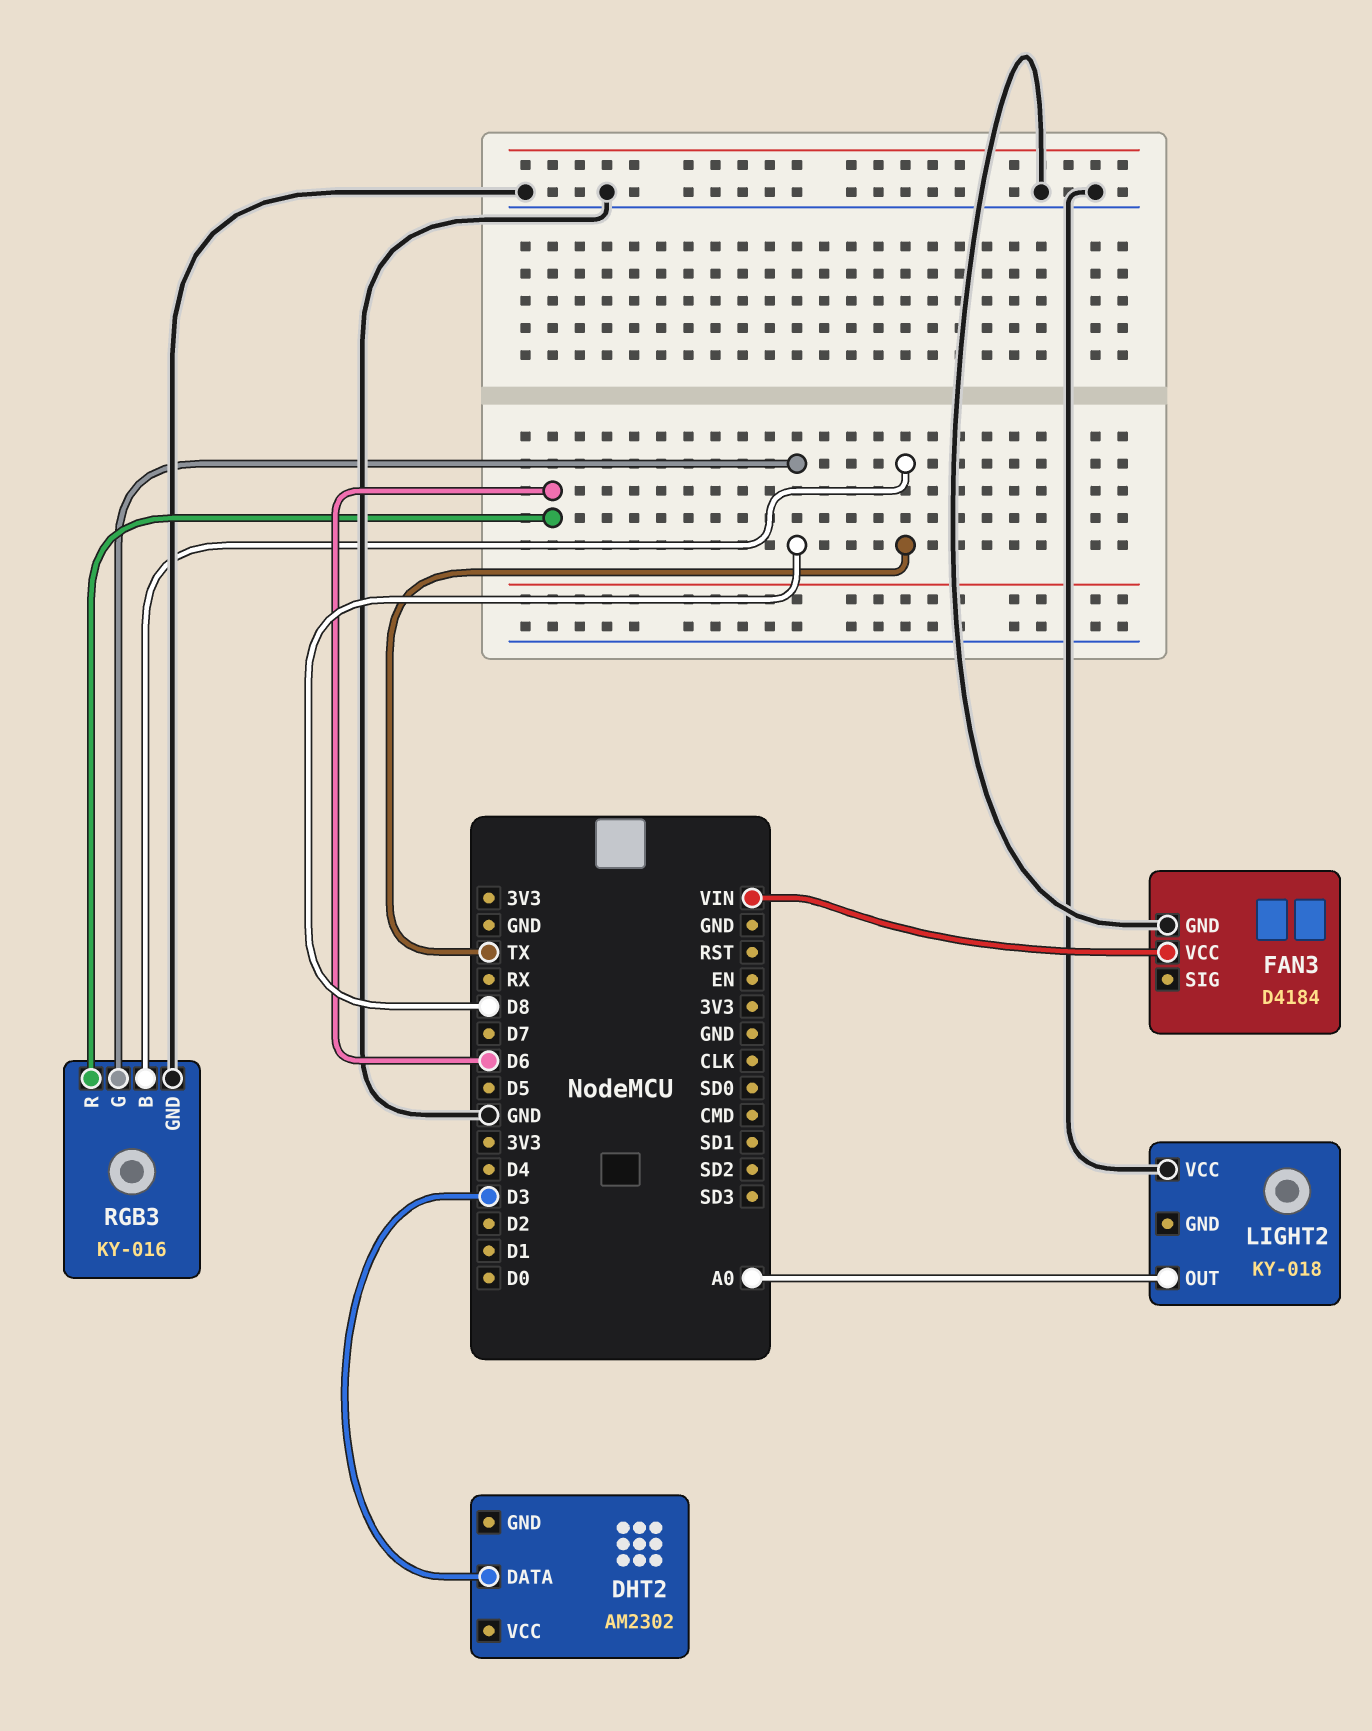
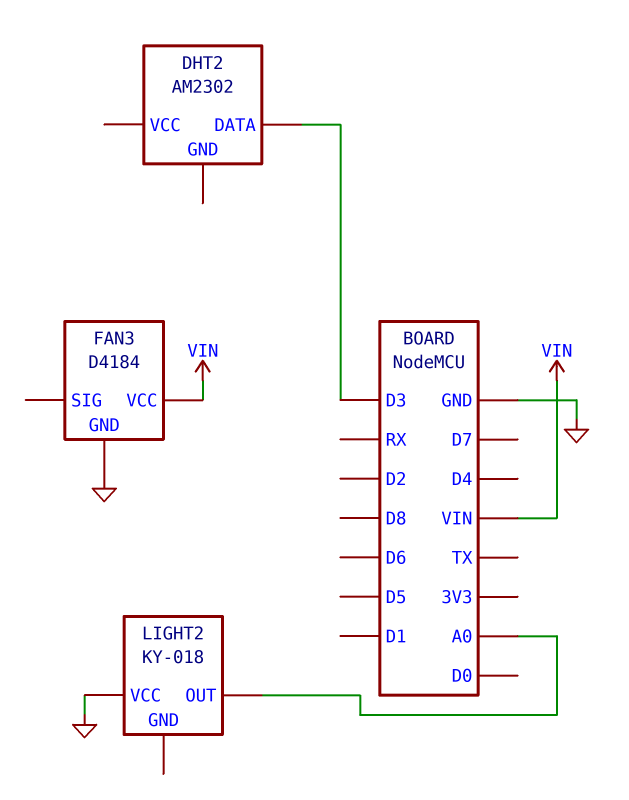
RGB3: KY-016 -> none
RGB3 pin B: TX -> none
RGB3 pin G: D8 -> none
RGB3 pin GND: GND -> none
RGB3 pin R: D6 -> none

